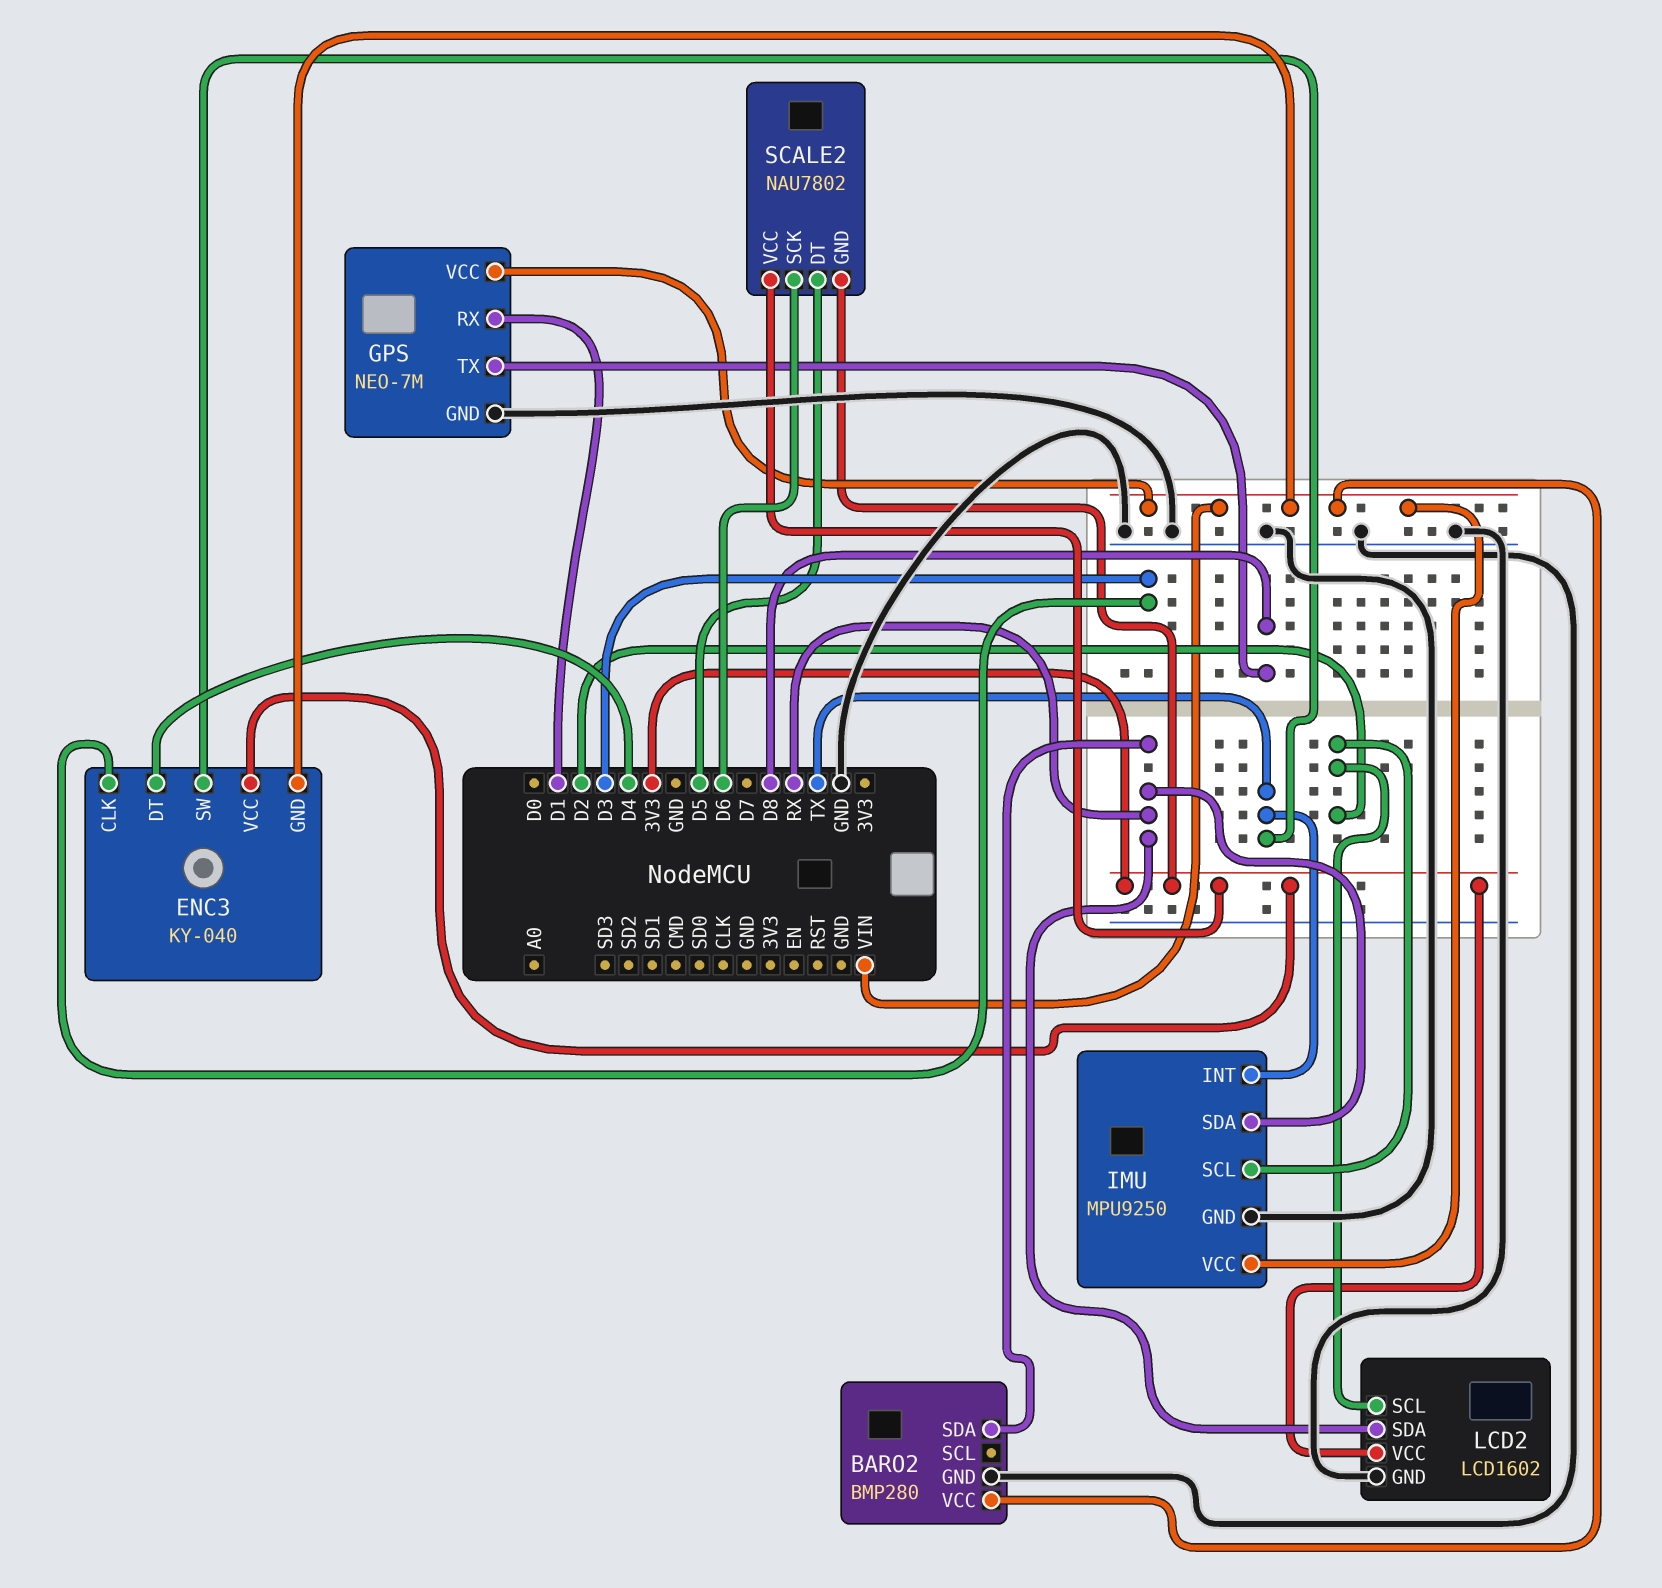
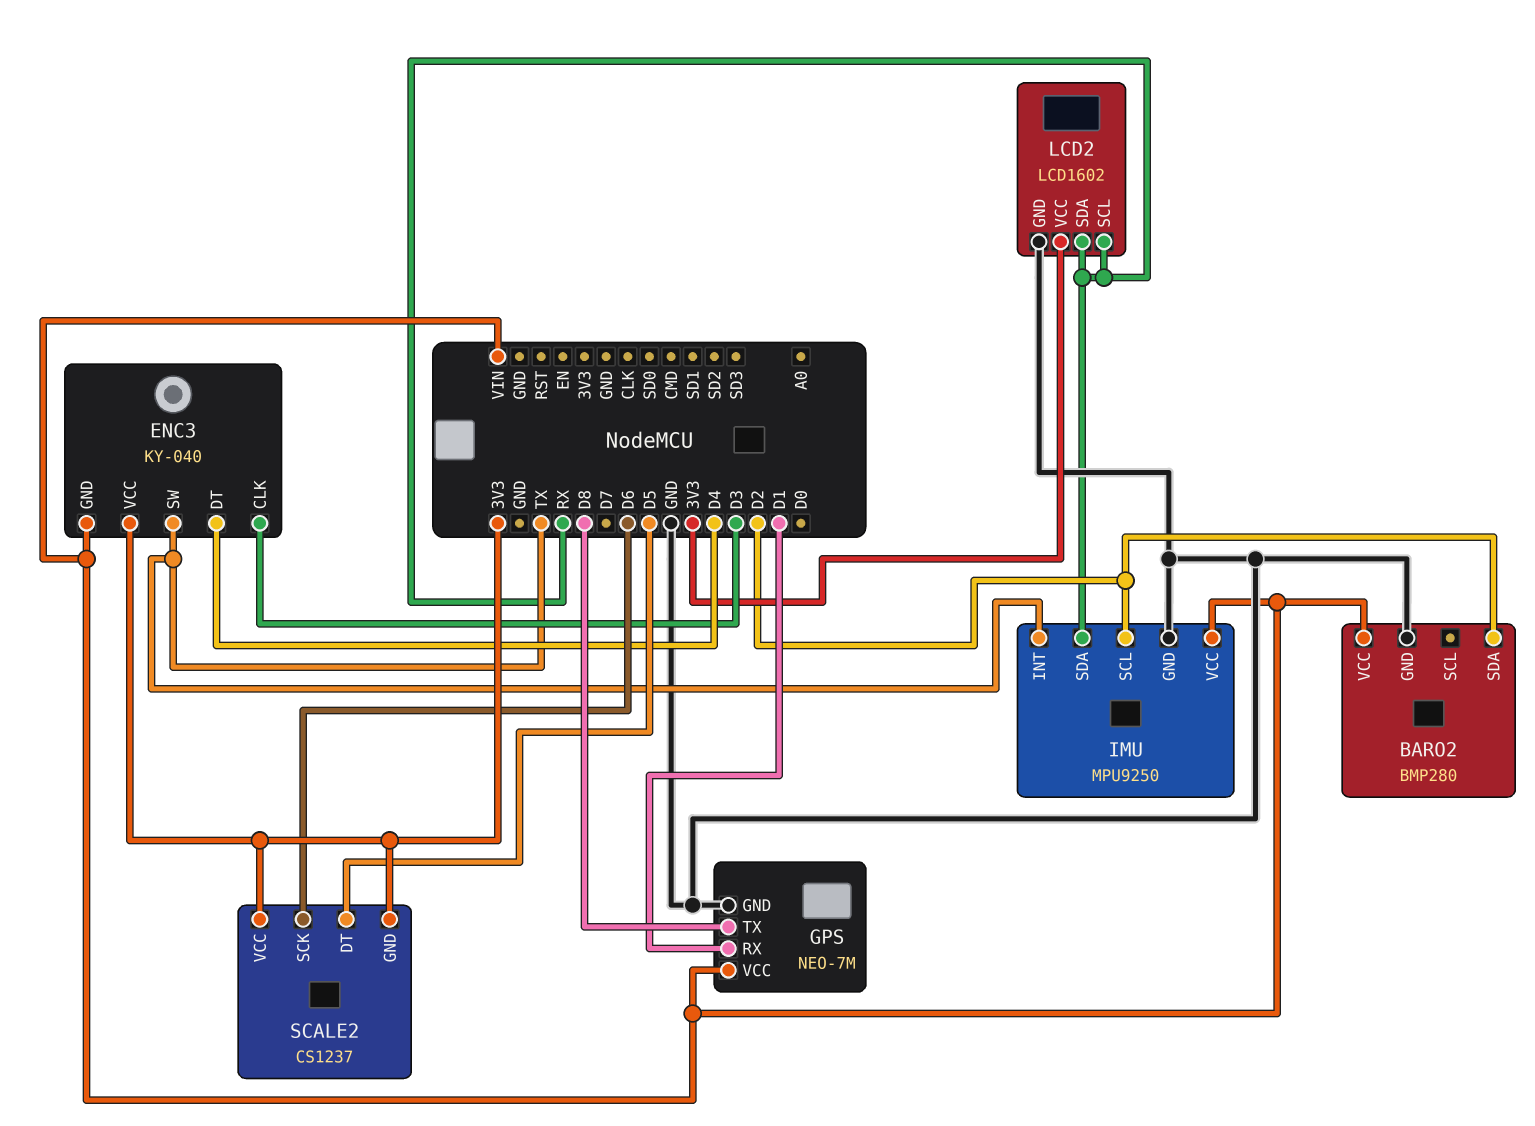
BARO2 pin SDA: RX -> D2
LCD2 pin SCL: D2 -> RX
SCALE2: NAU7802 -> CS1237

